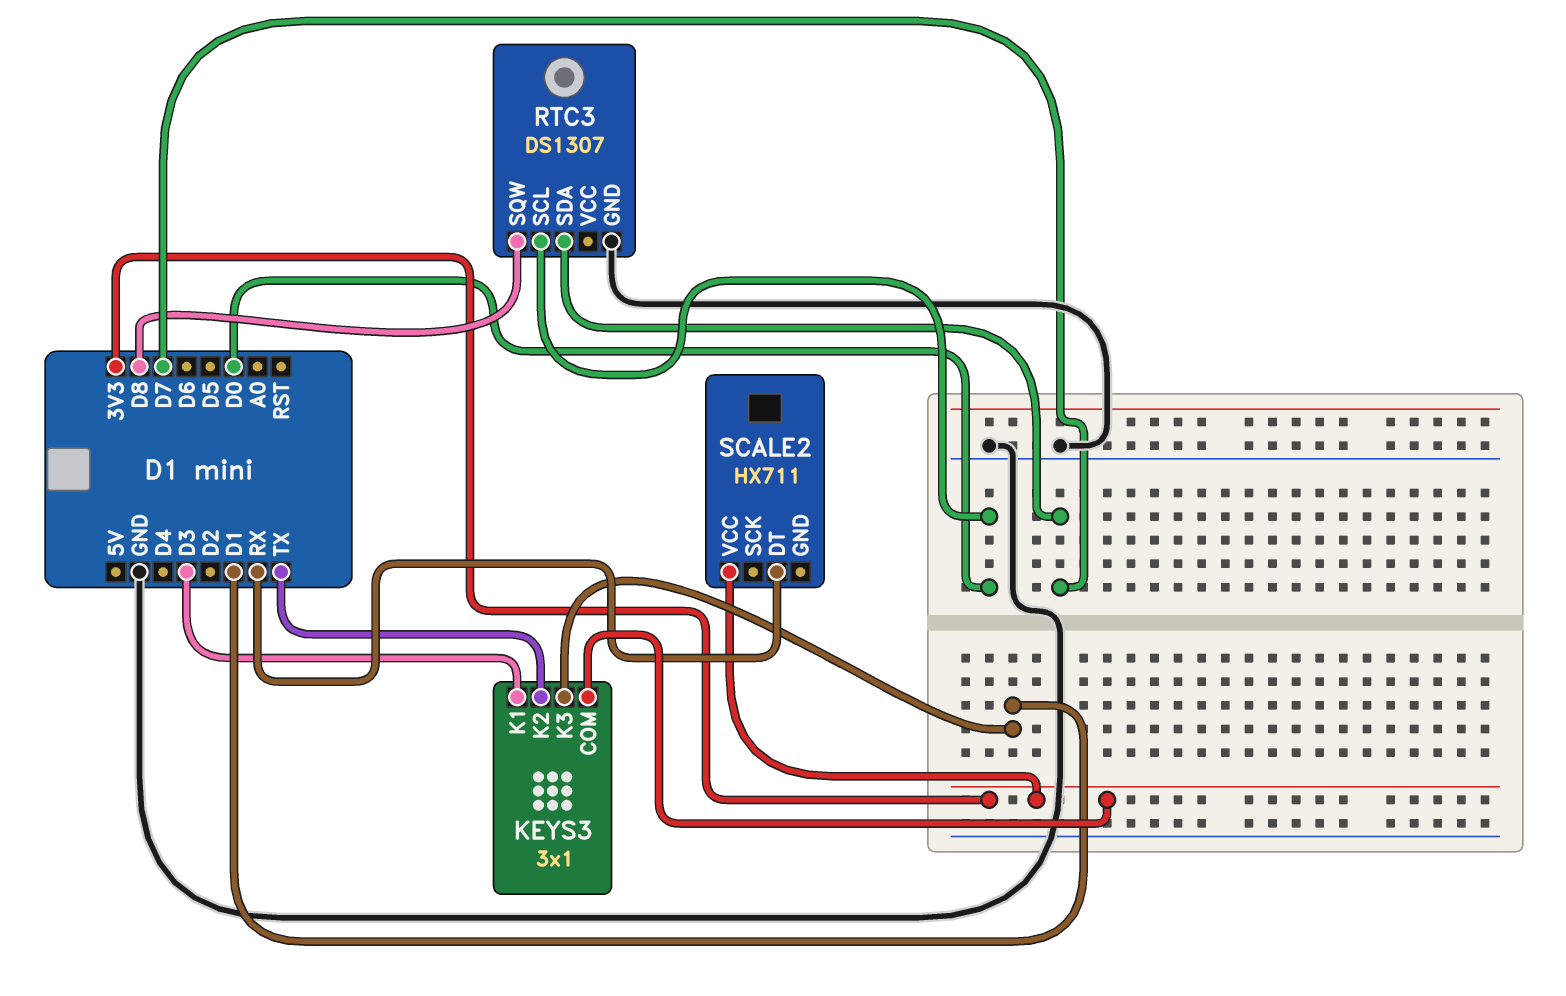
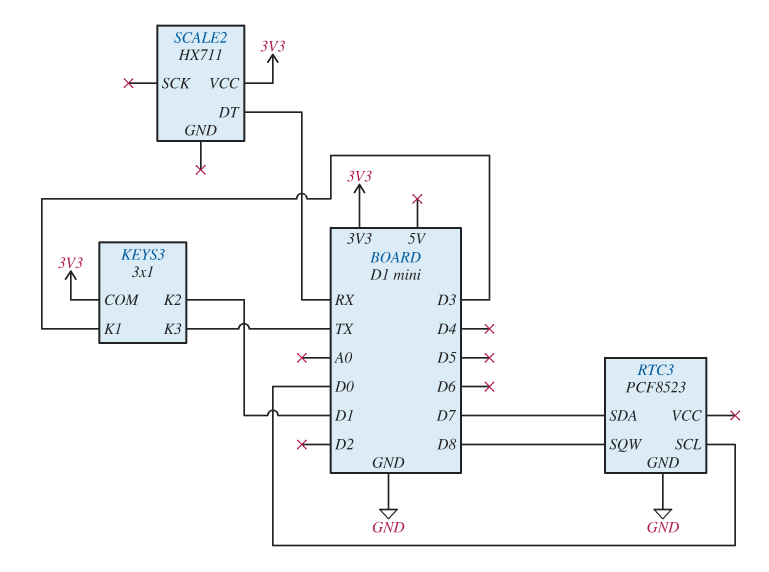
KEYS3 pin K2: TX -> D1
KEYS3 pin K3: D1 -> TX
RTC3: DS1307 -> PCF8523

